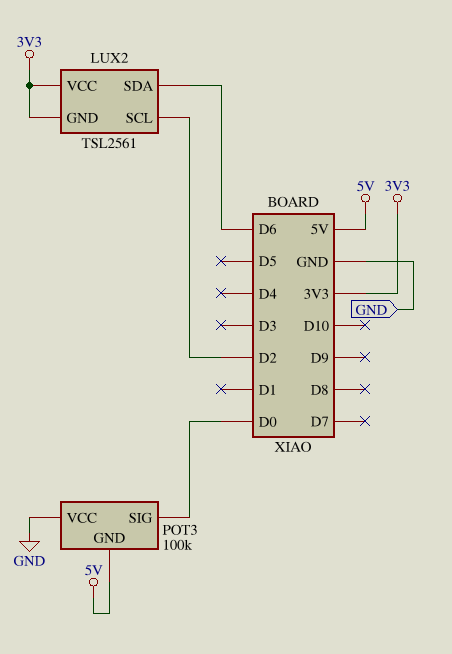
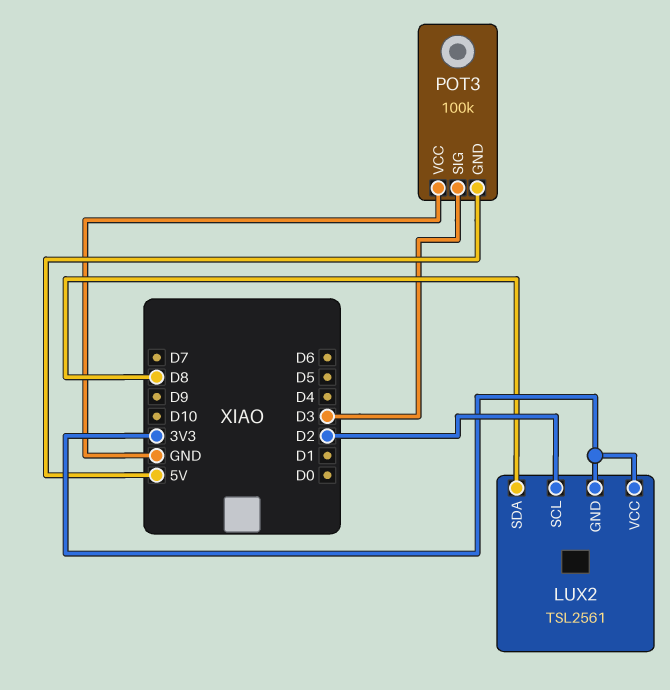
LUX2 pin SDA: D6 -> D8
POT3 pin SIG: D0 -> D3

